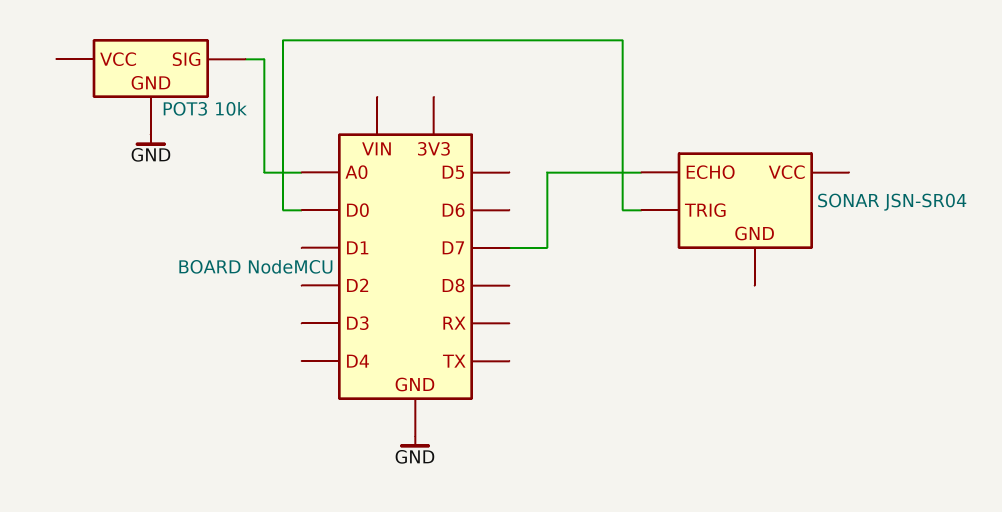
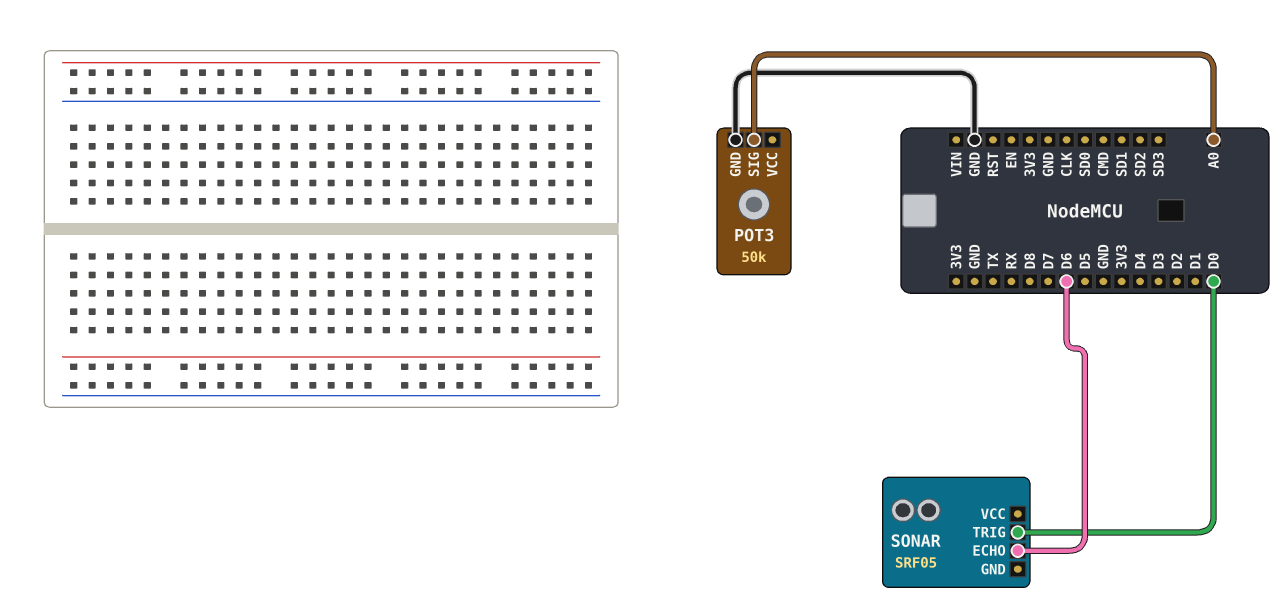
POT3: 10k -> 50k
SONAR: JSN-SR04 -> SRF05
SONAR pin ECHO: D7 -> D6

